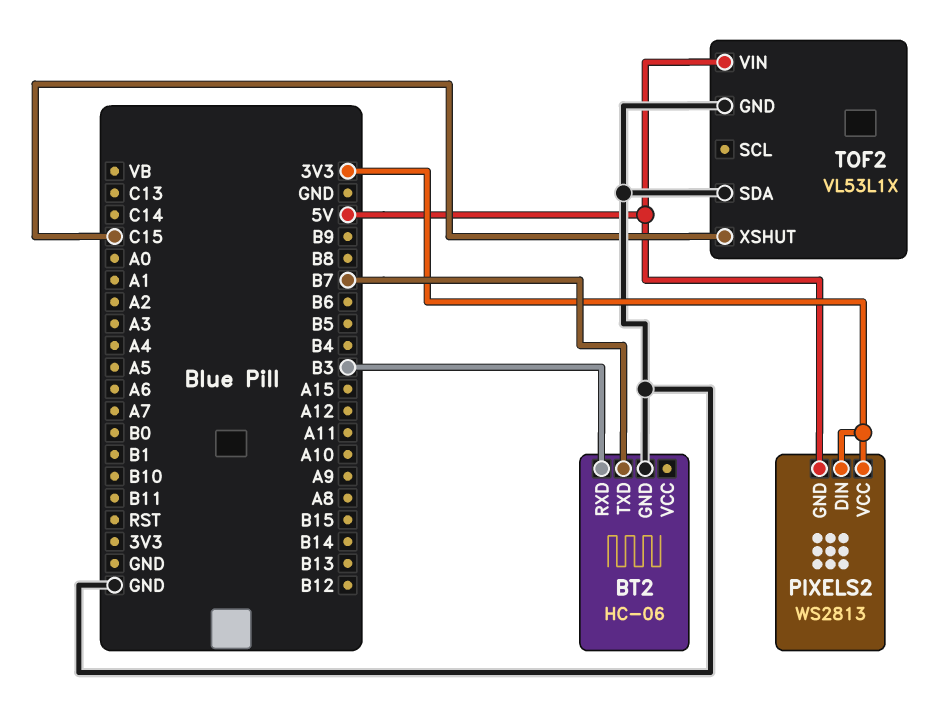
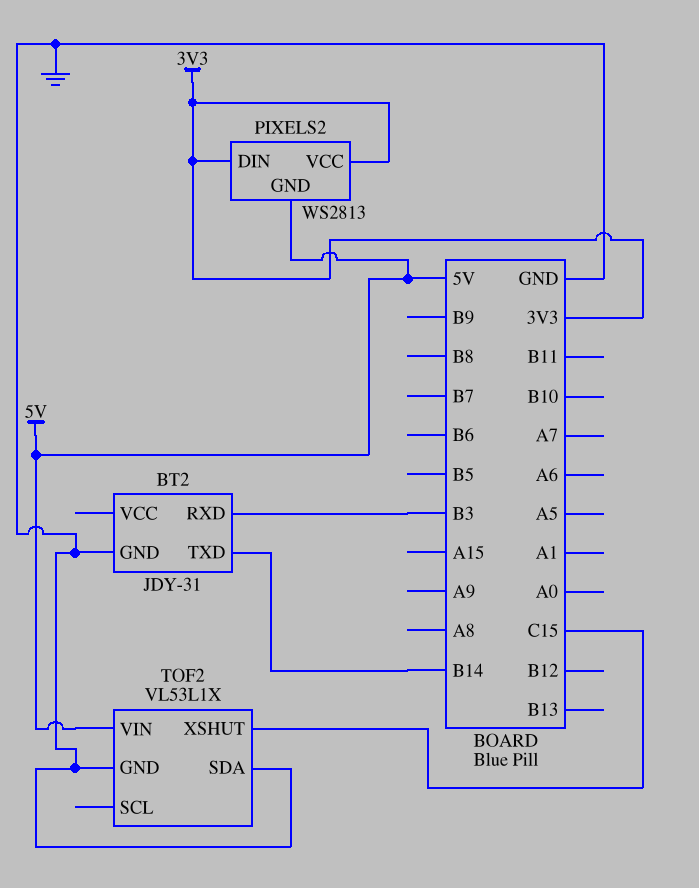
BT2: HC-06 -> JDY-31
BT2 pin TXD: B7 -> B14

